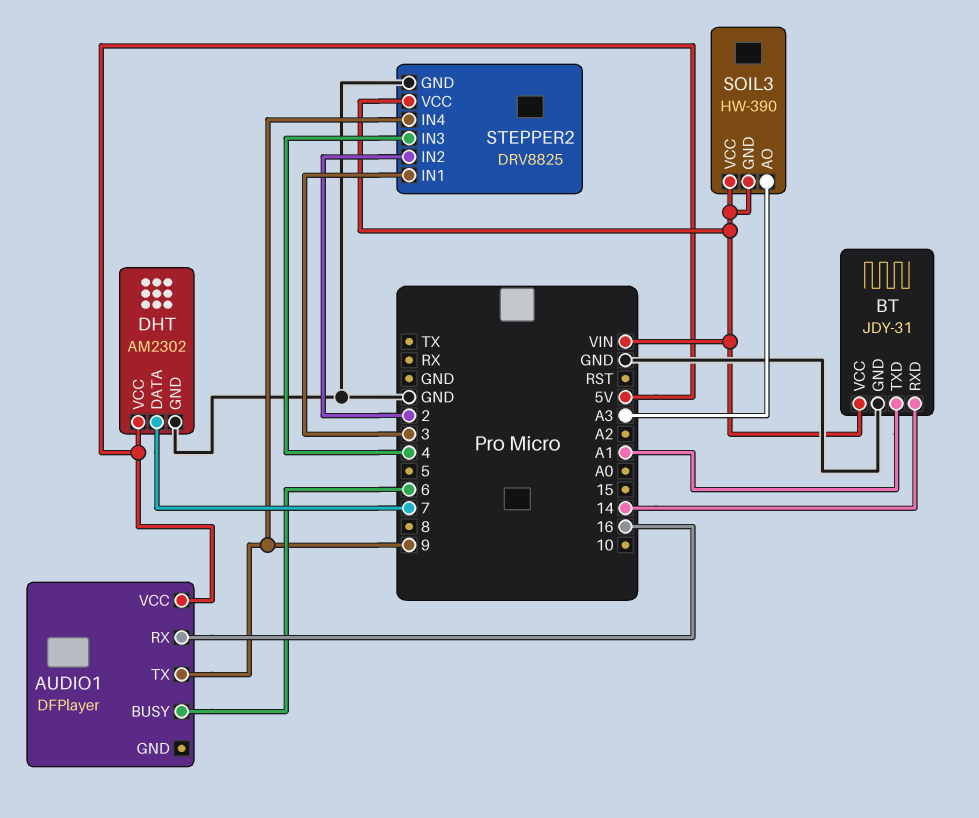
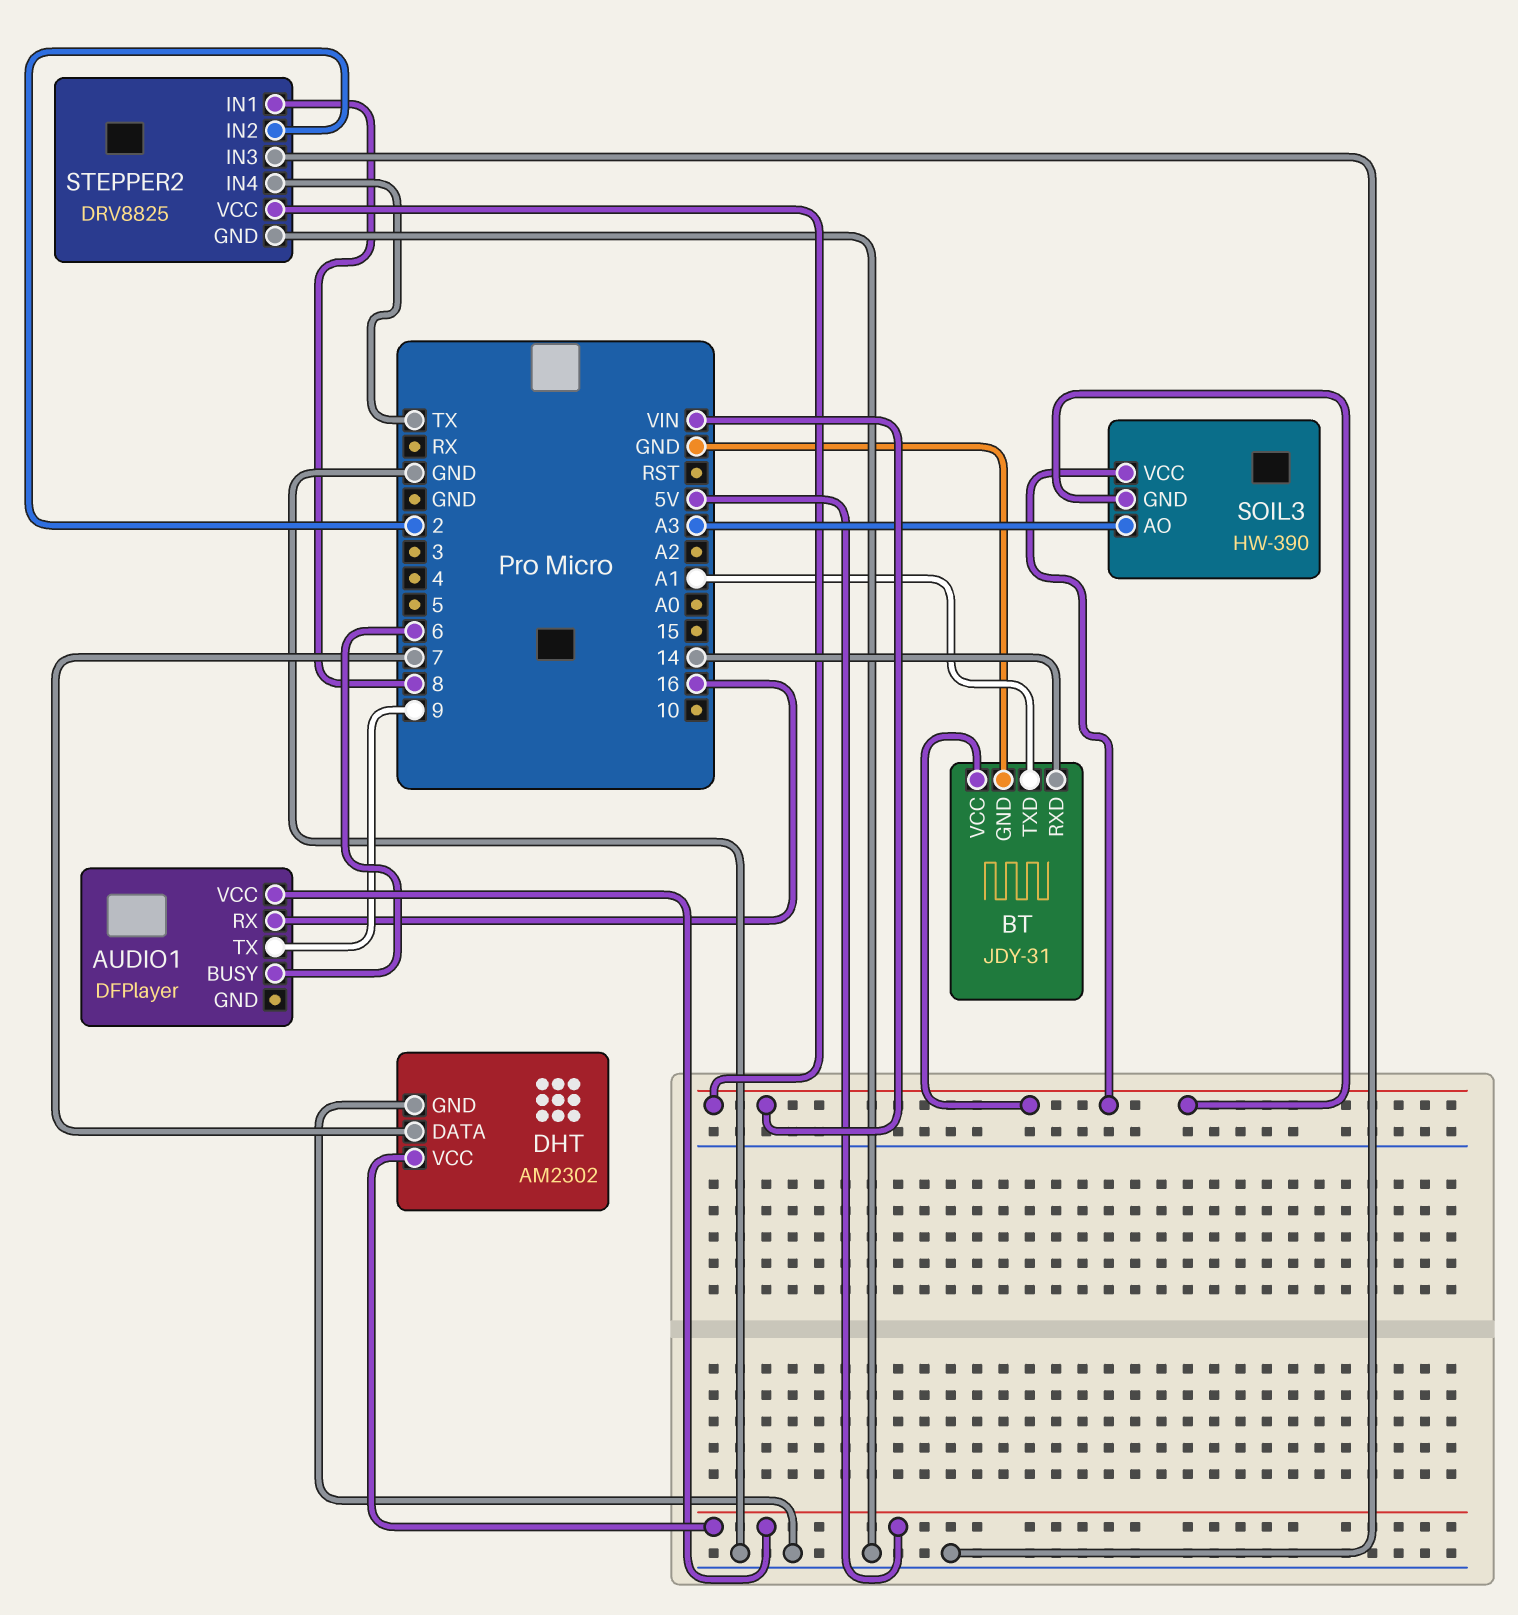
STEPPER2 pin IN1: 3 -> 8
STEPPER2 pin IN3: 4 -> GND
STEPPER2 pin IN4: 9 -> TX

